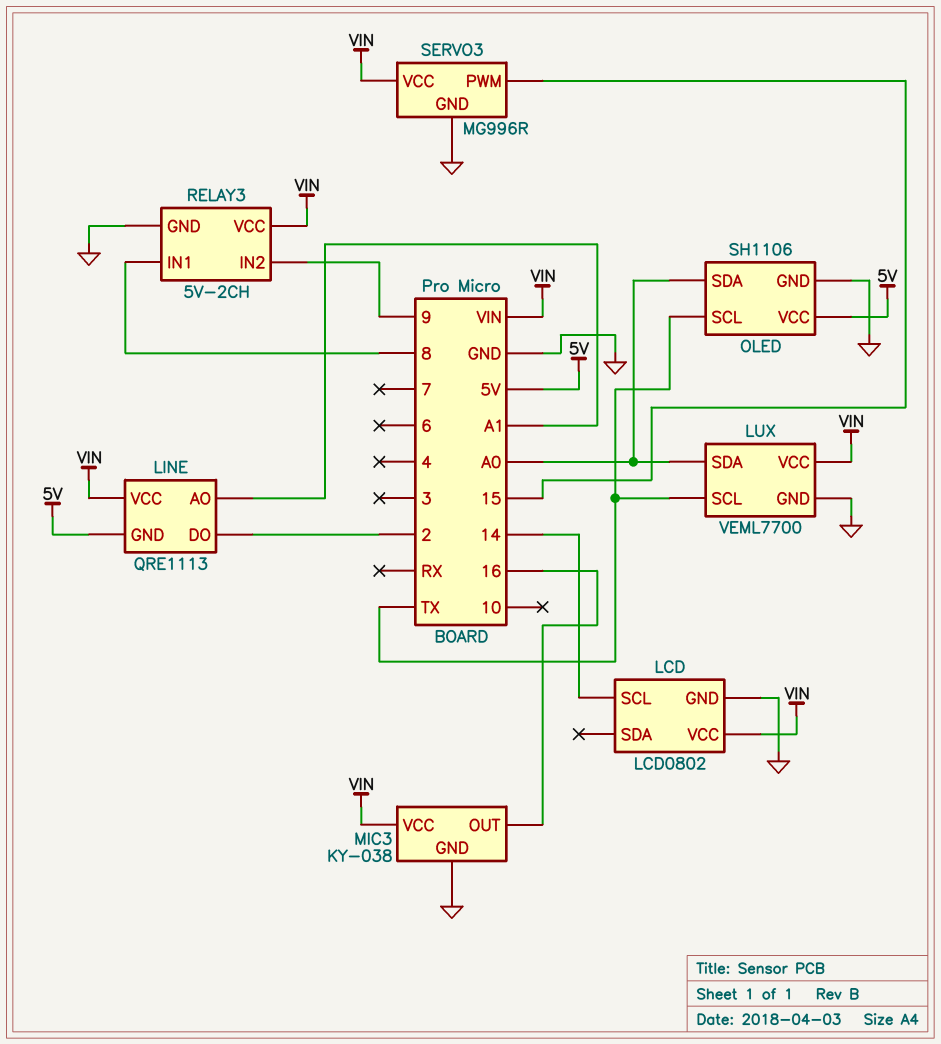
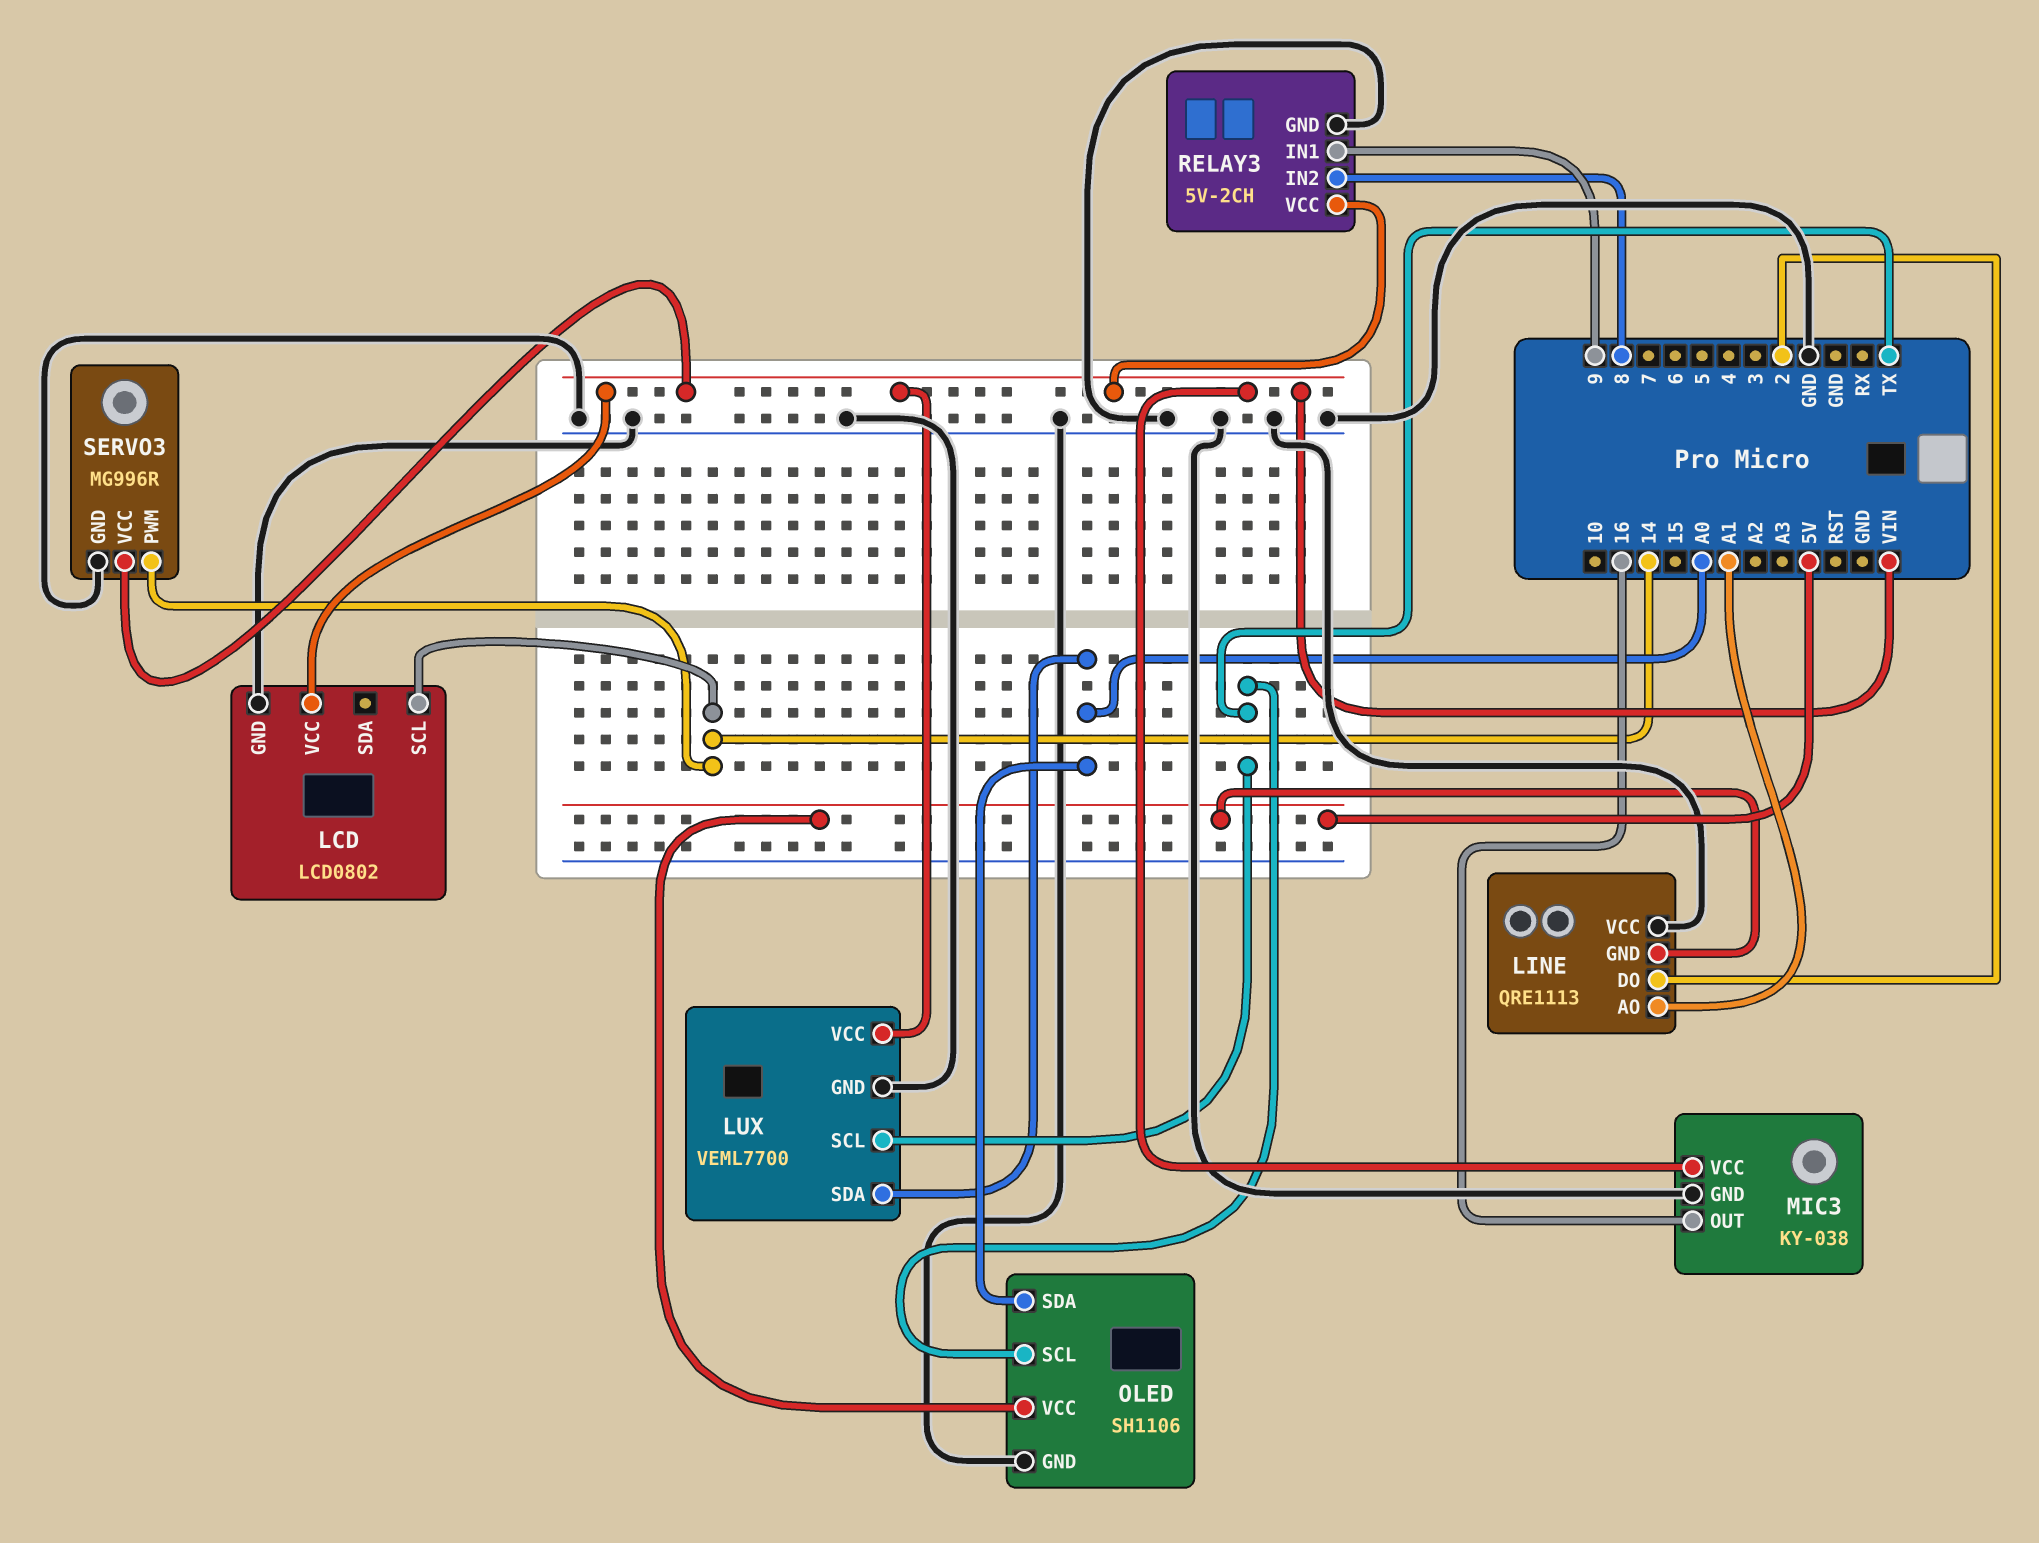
LINE pin VCC: VIN -> GND
RELAY3 pin IN1: 8 -> 9
RELAY3 pin IN2: 9 -> 8
SERVO3 pin PWM: 15 -> 14

